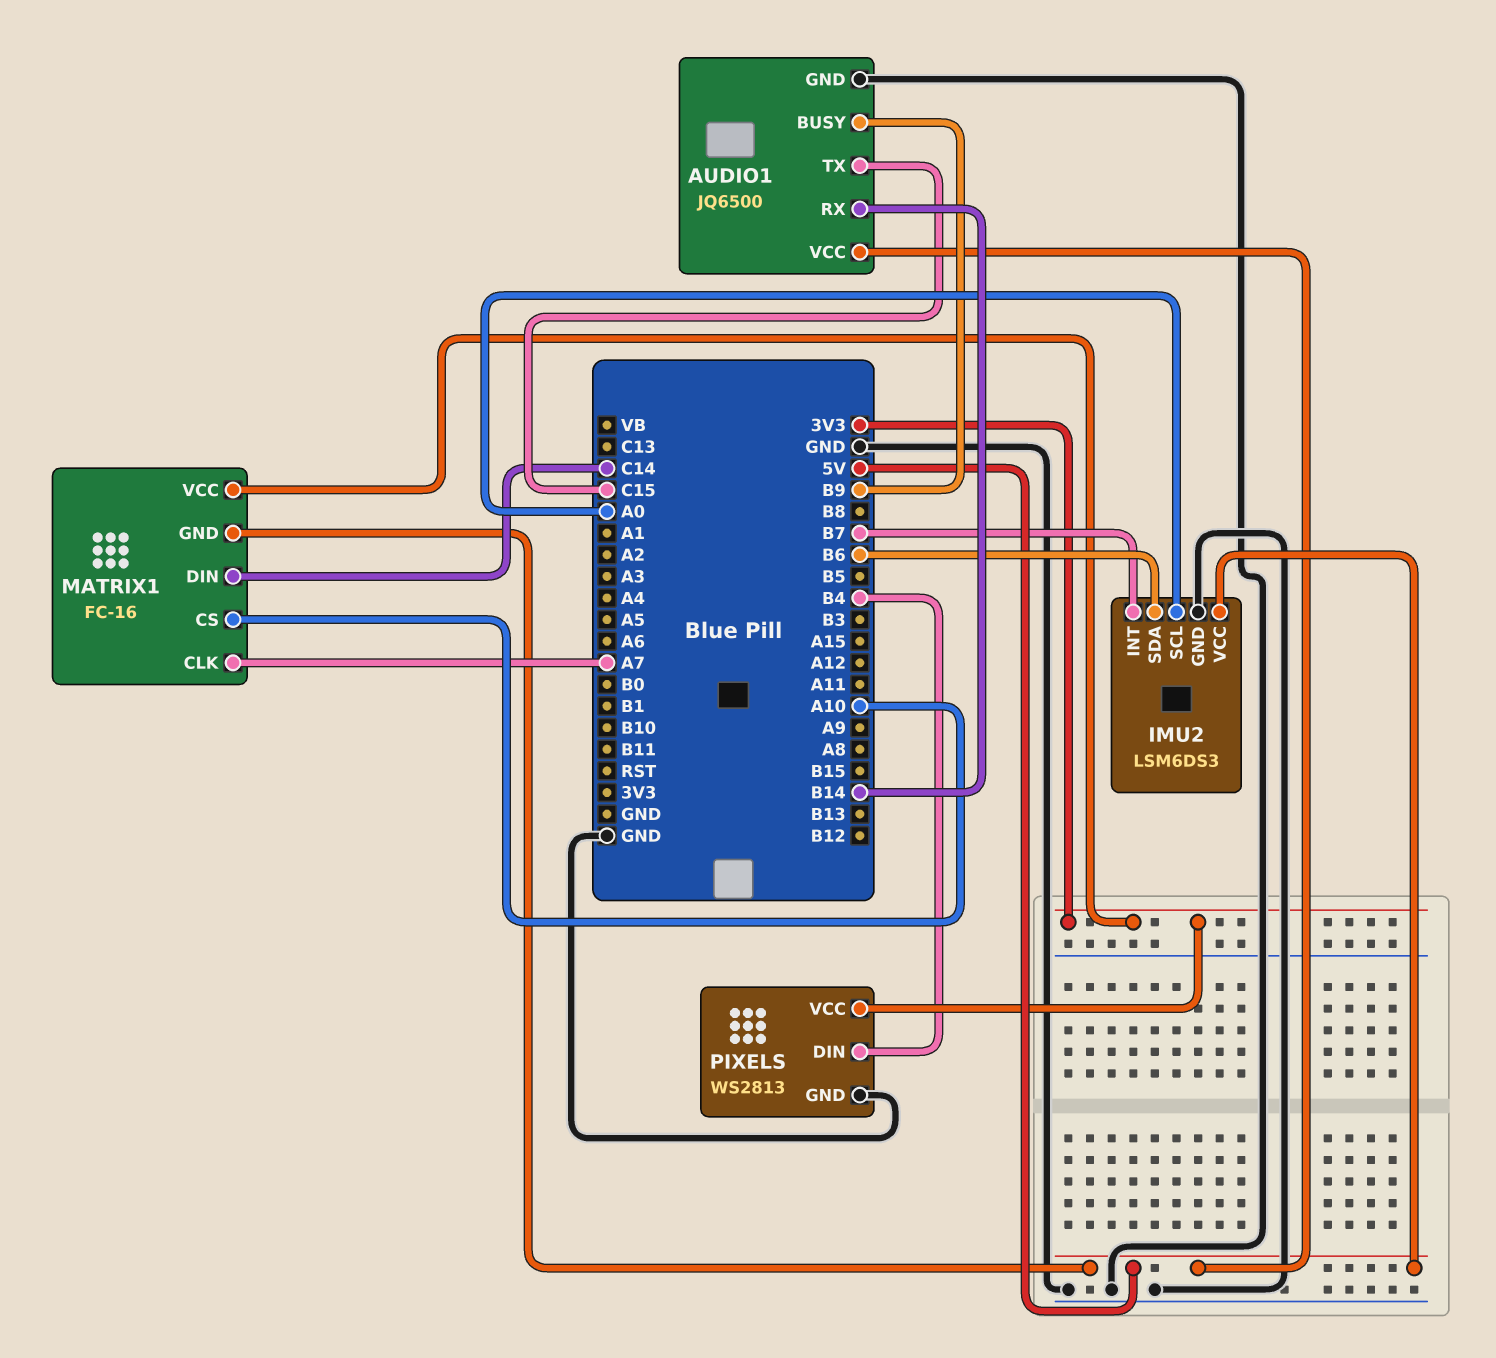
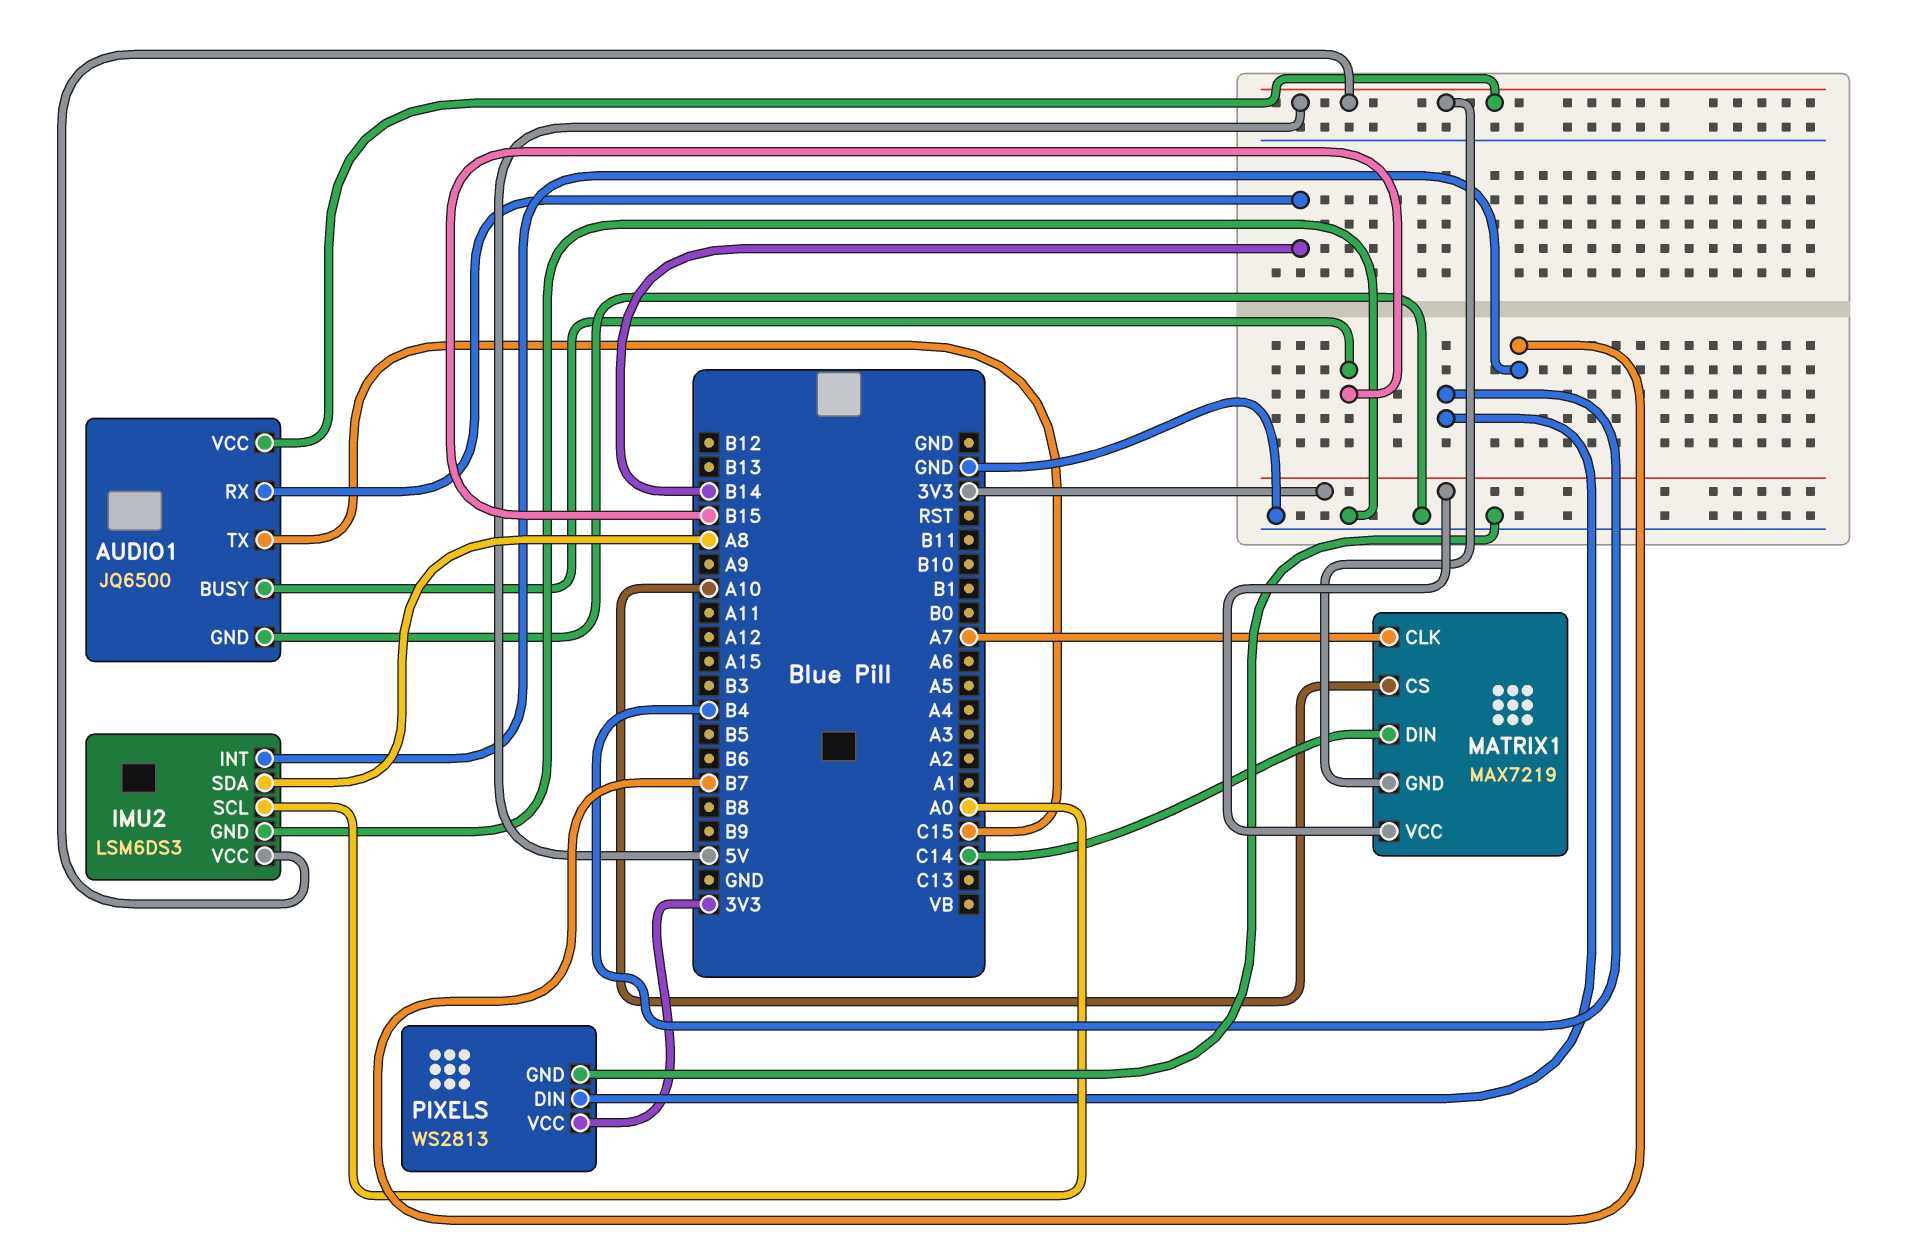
AUDIO1 pin BUSY: B9 -> B15
IMU2 pin SDA: B6 -> A8
MATRIX1: FC-16 -> MAX7219

